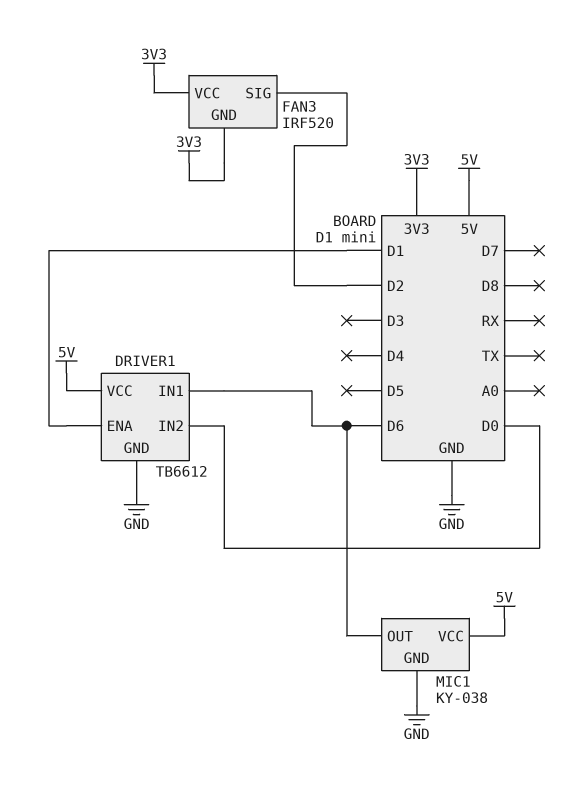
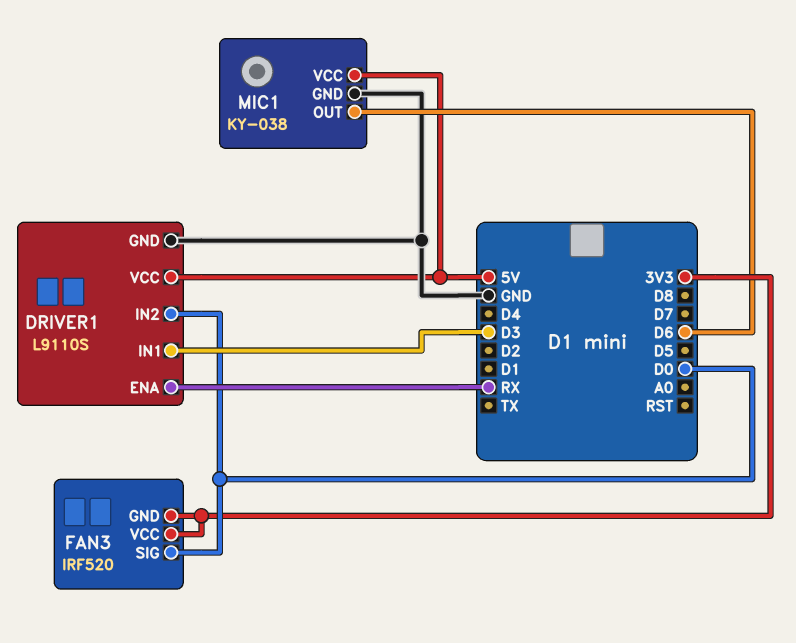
DRIVER1: TB6612 -> L9110S
DRIVER1 pin ENA: D1 -> RX
DRIVER1 pin IN1: D6 -> D3
FAN3 pin SIG: D2 -> D0

